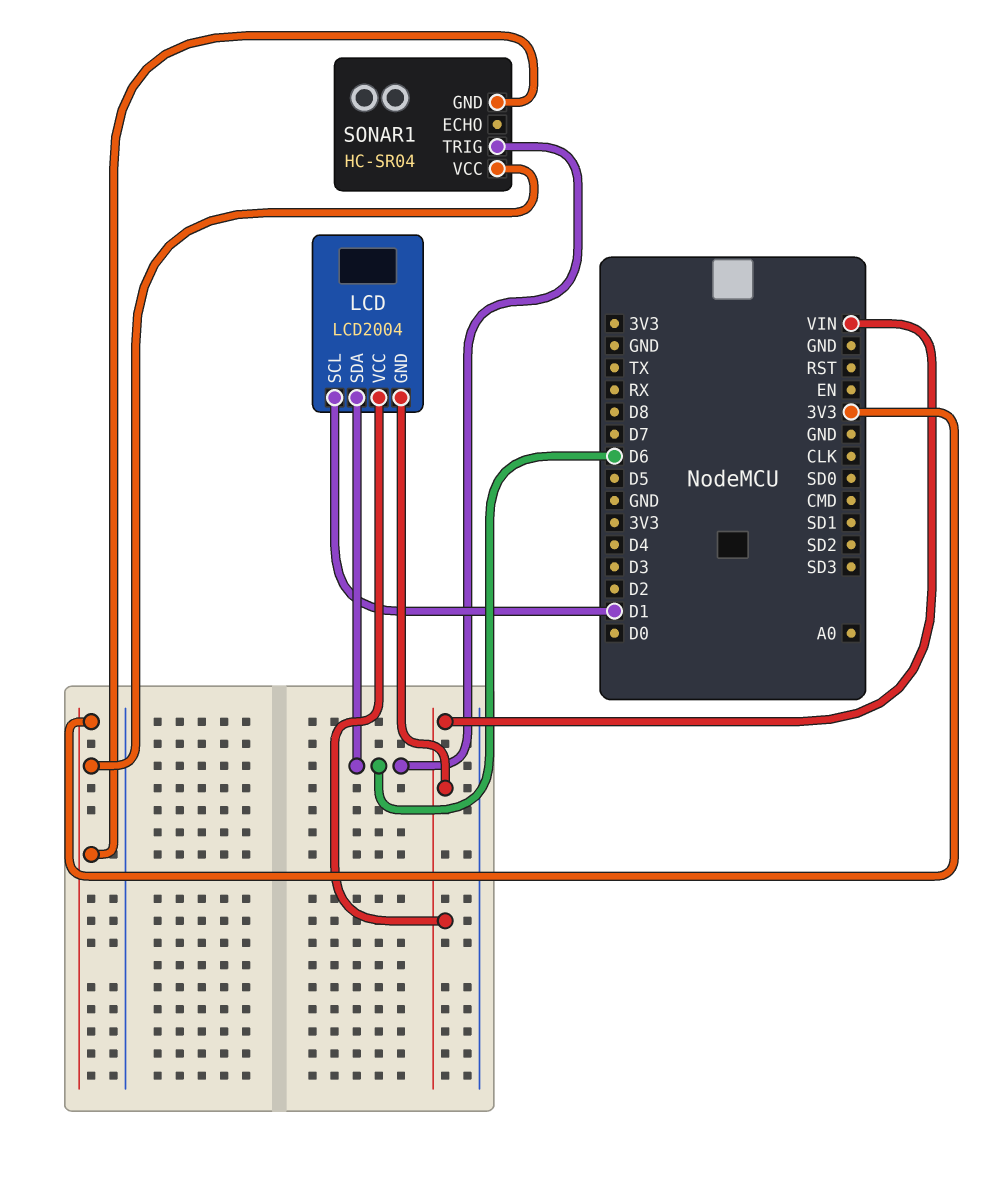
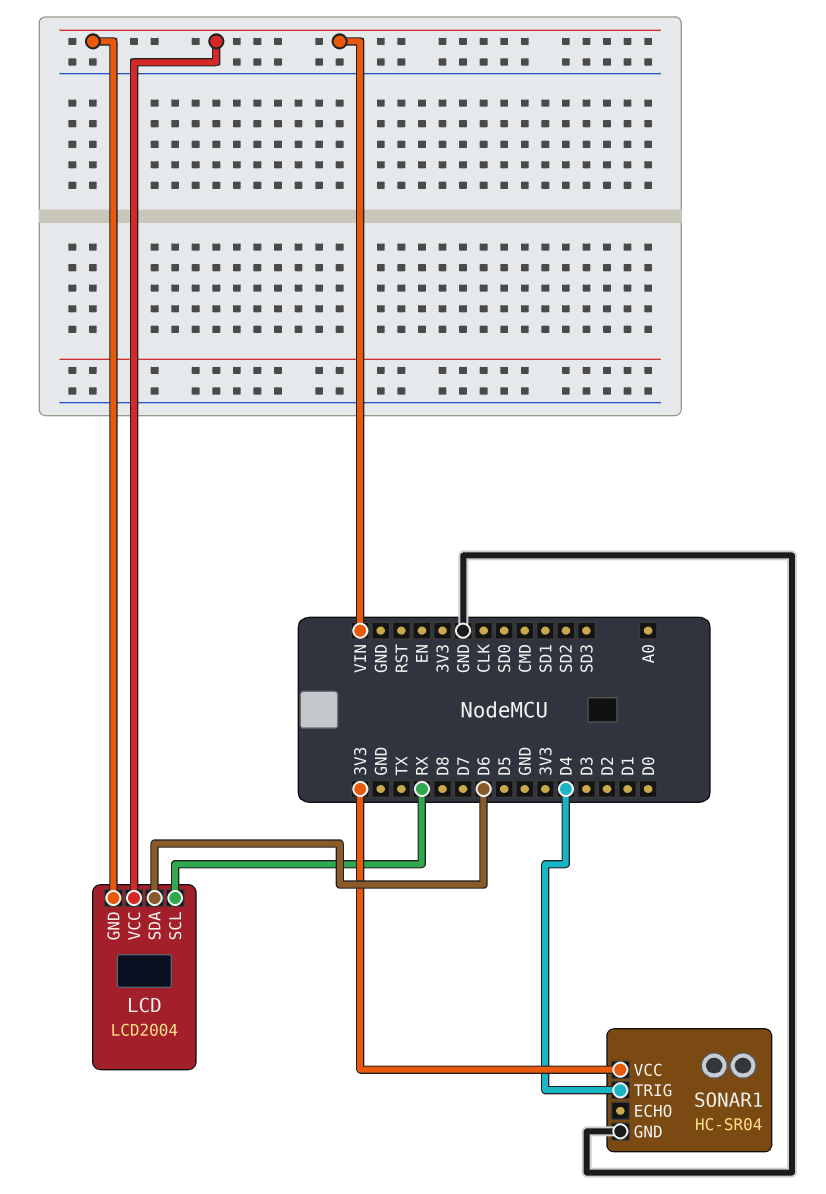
LCD pin SCL: D1 -> RX
SONAR1 pin GND: 3V3 -> GND
SONAR1 pin TRIG: D6 -> D4

